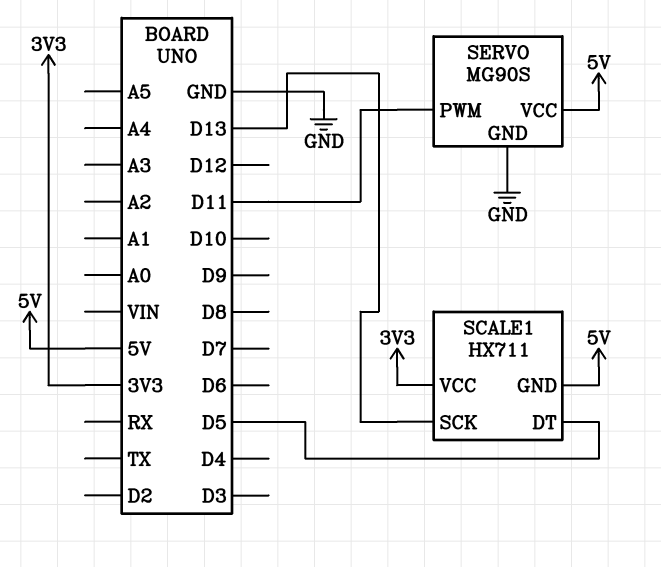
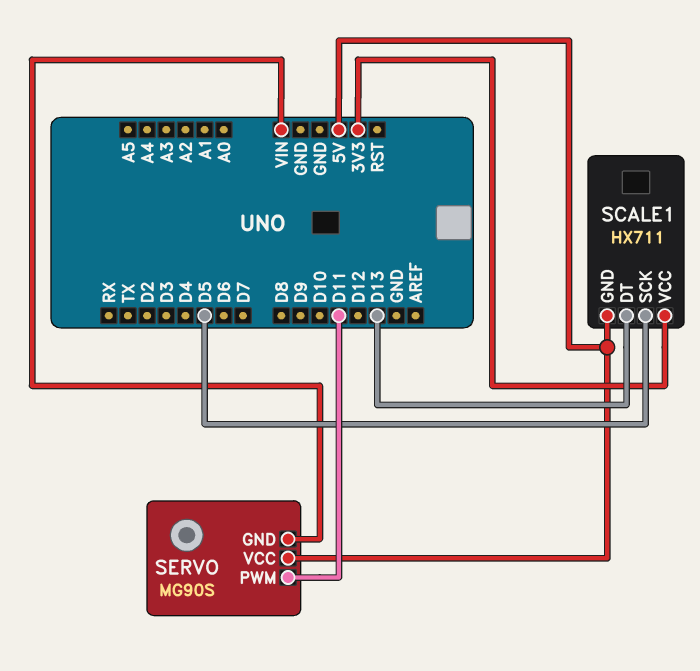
SCALE1 pin DT: D5 -> D13
SCALE1 pin SCK: D13 -> D5
SERVO pin GND: GND -> VIN

